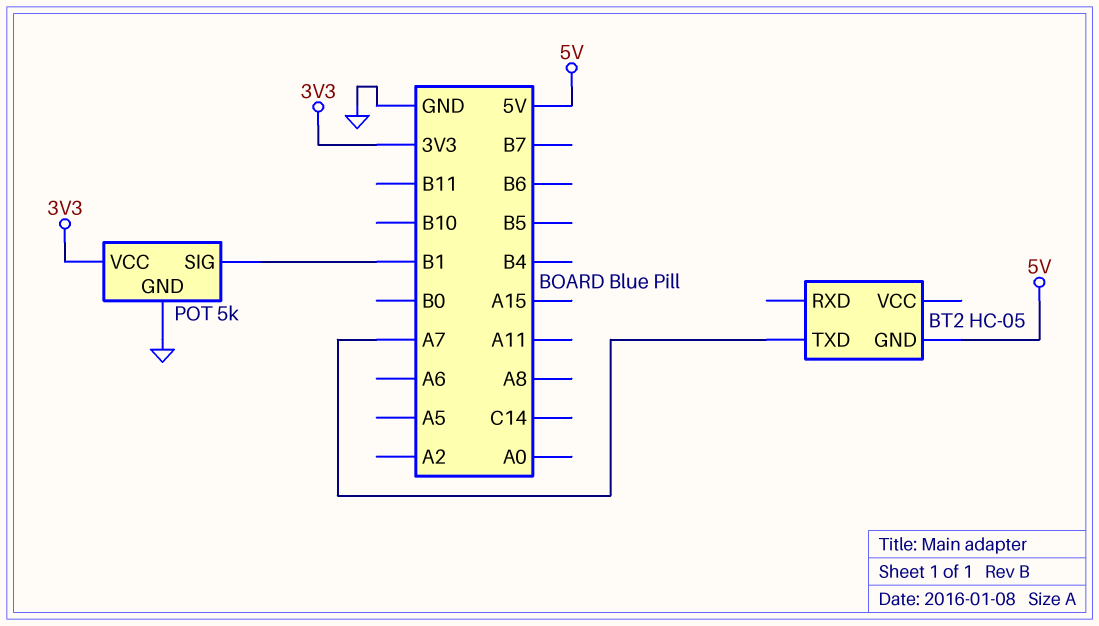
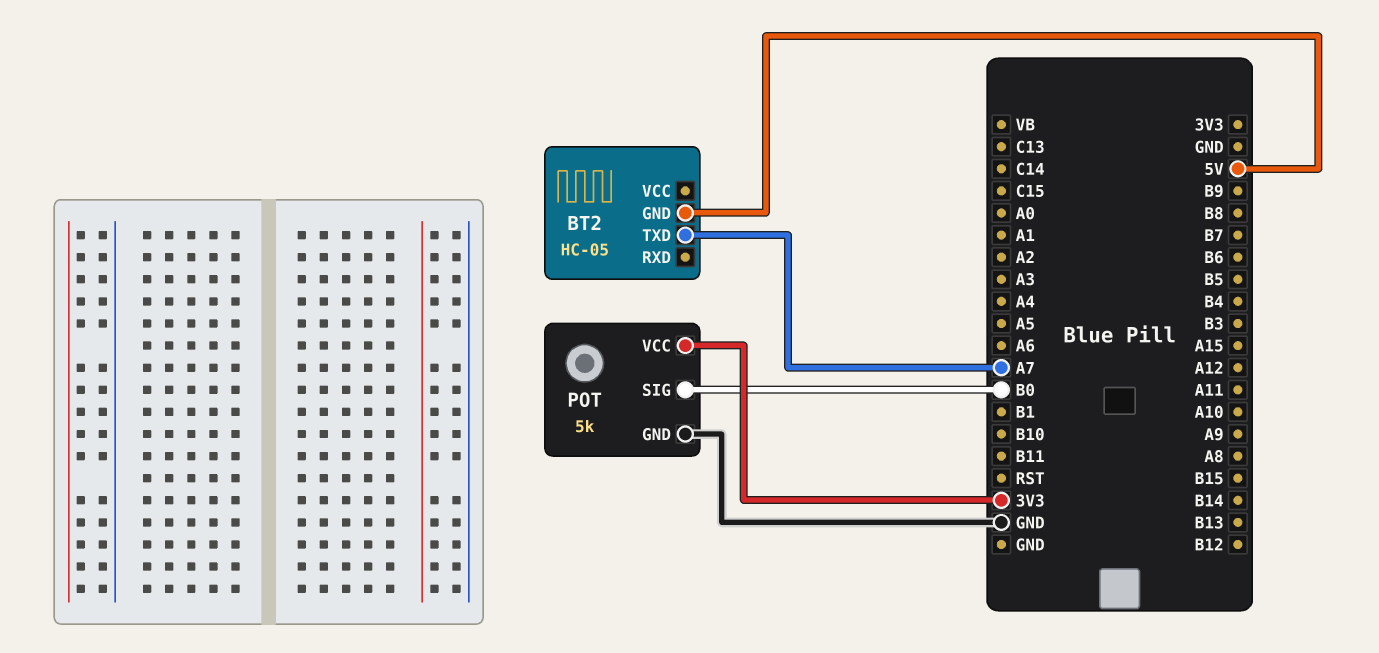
POT pin SIG: B1 -> B0

